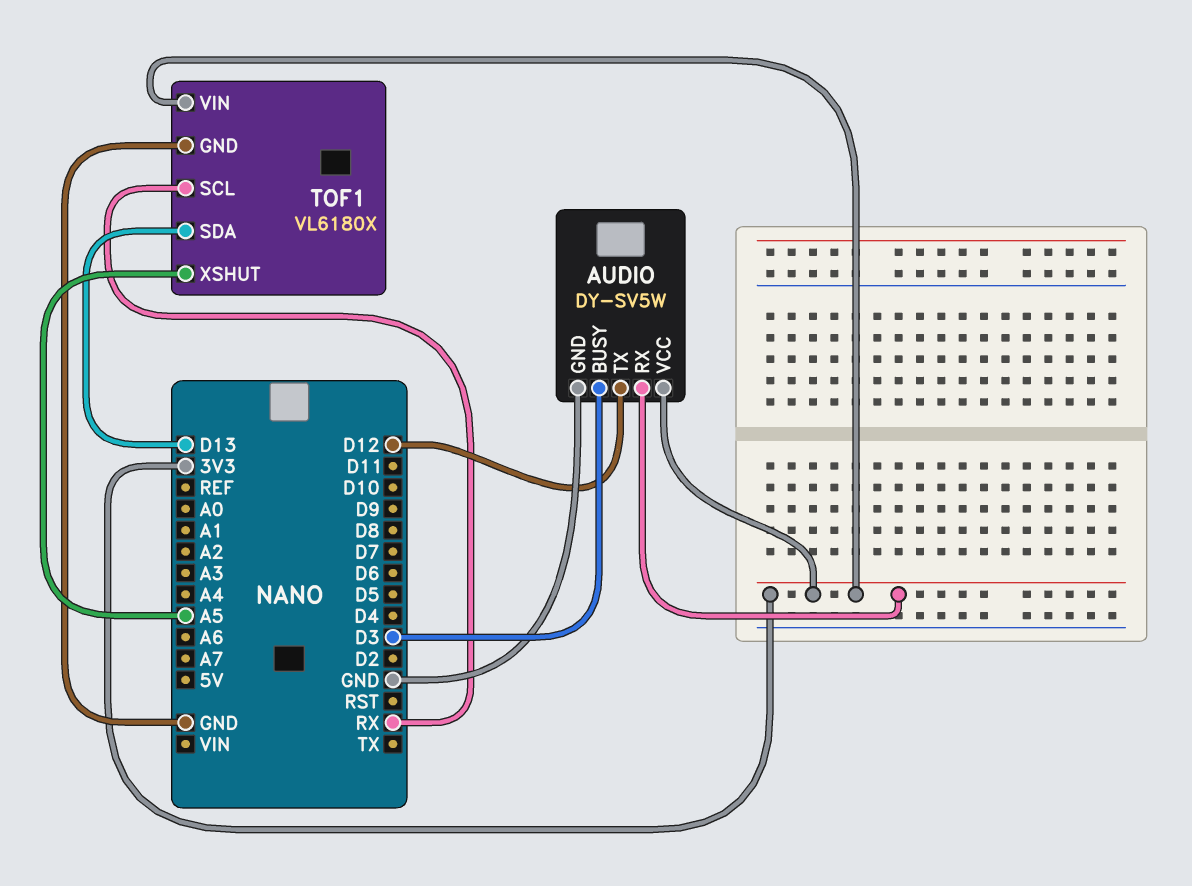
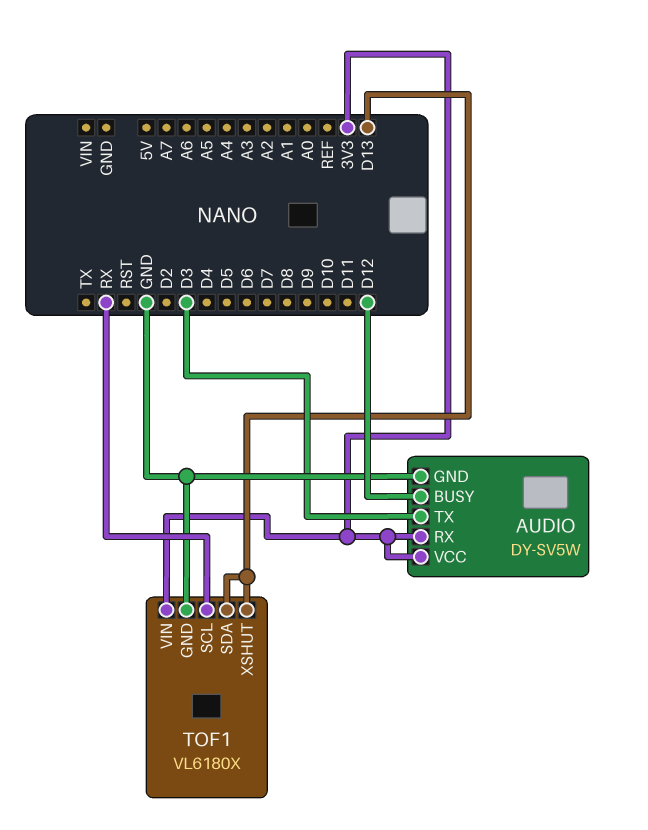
AUDIO pin BUSY: D3 -> D12
AUDIO pin TX: D12 -> D3
TOF1 pin XSHUT: A5 -> D13

